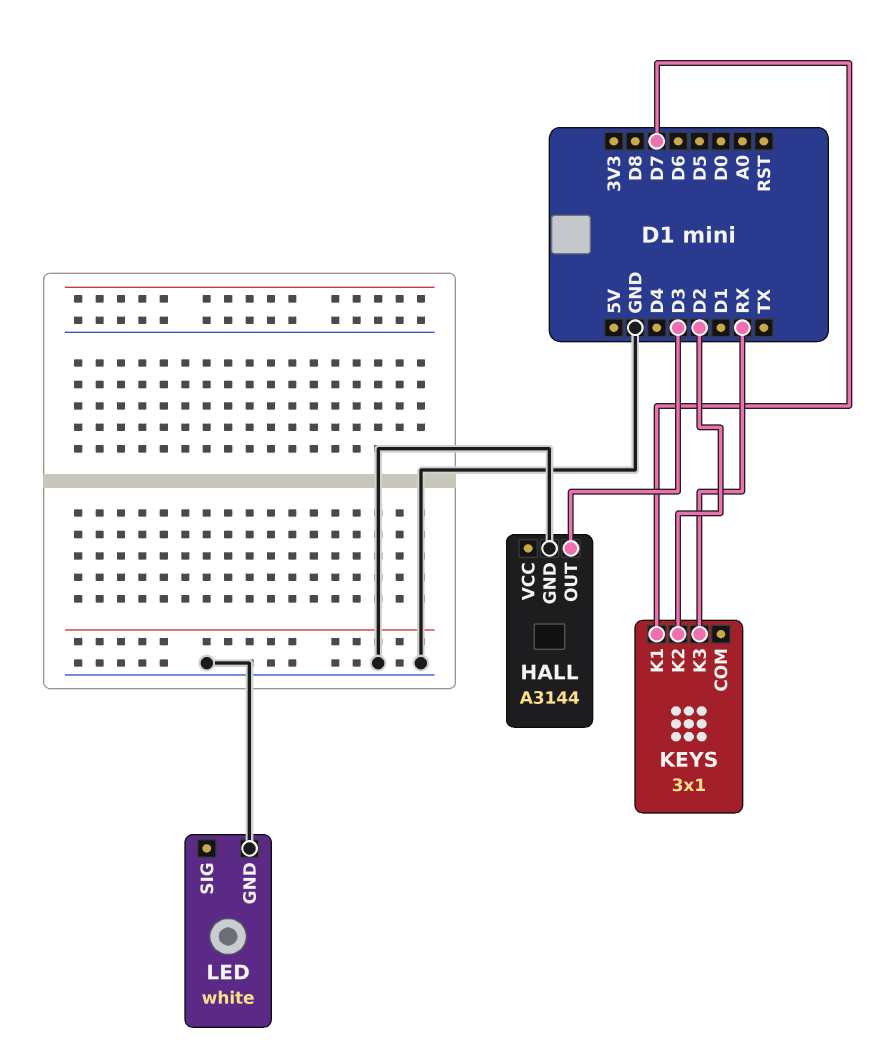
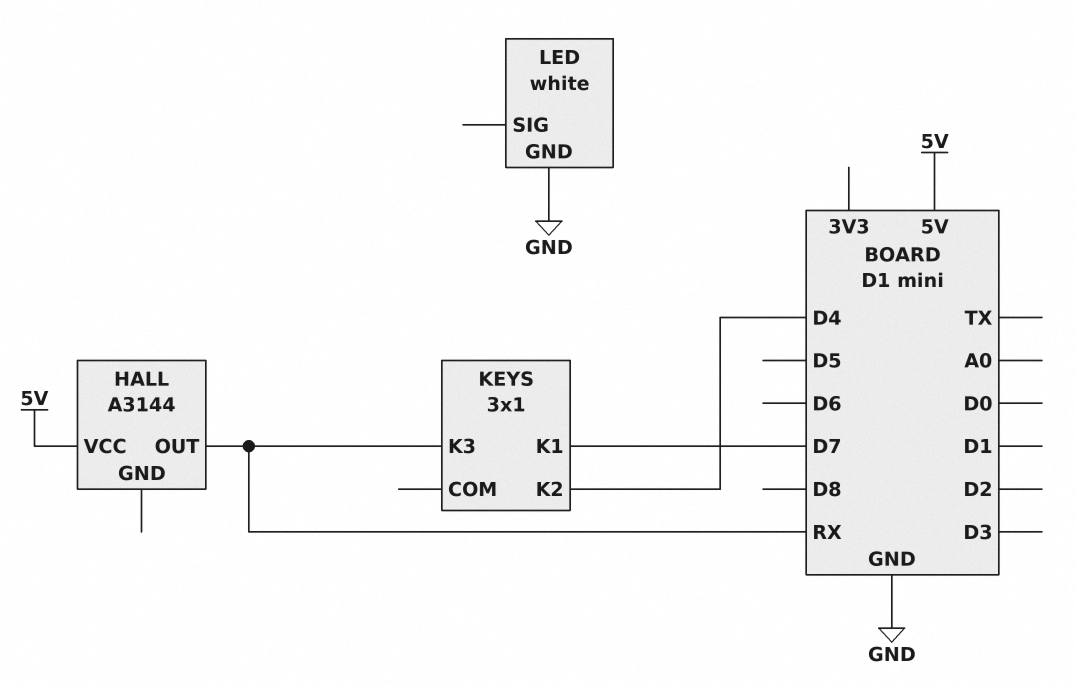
HALL pin GND: GND -> none
HALL pin OUT: D3 -> RX
HALL pin VCC: none -> 5V
KEYS pin K2: D2 -> D4

